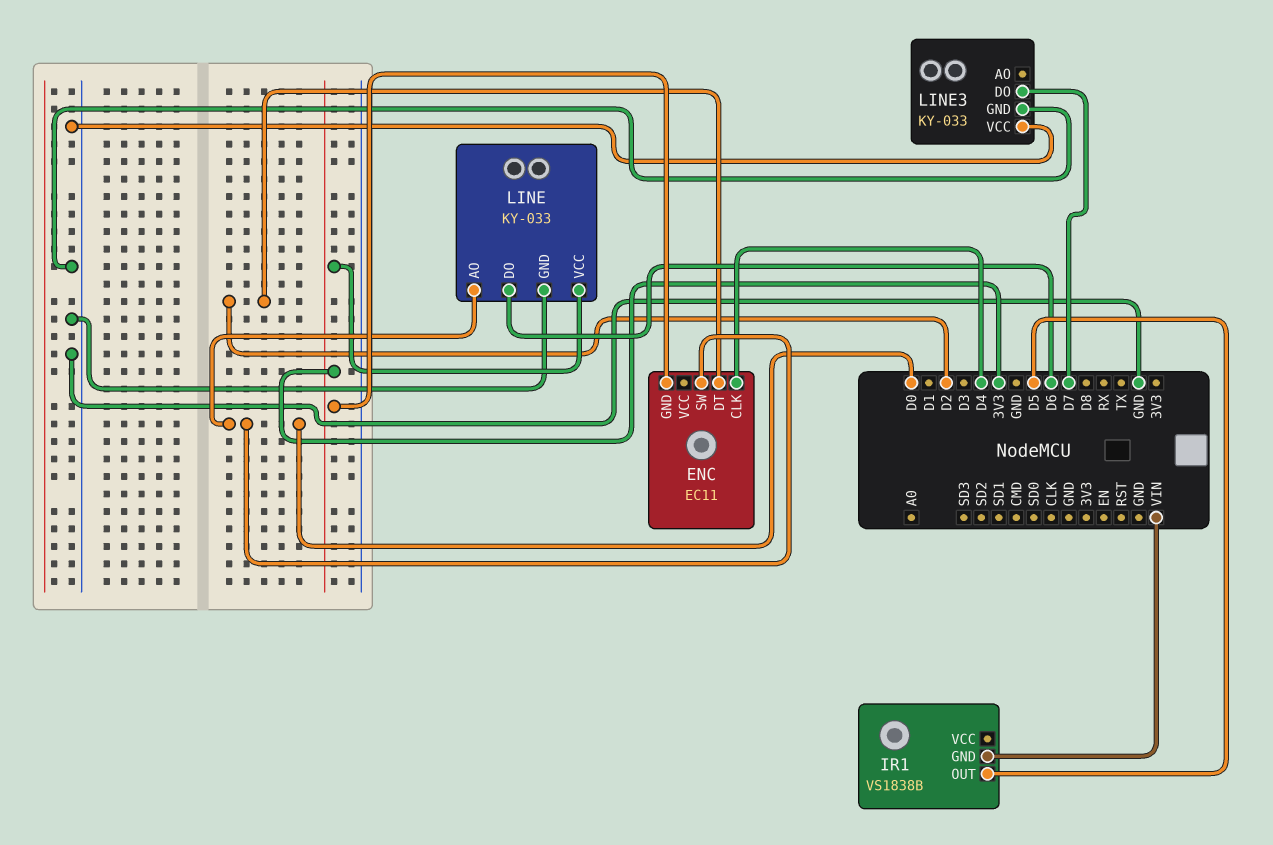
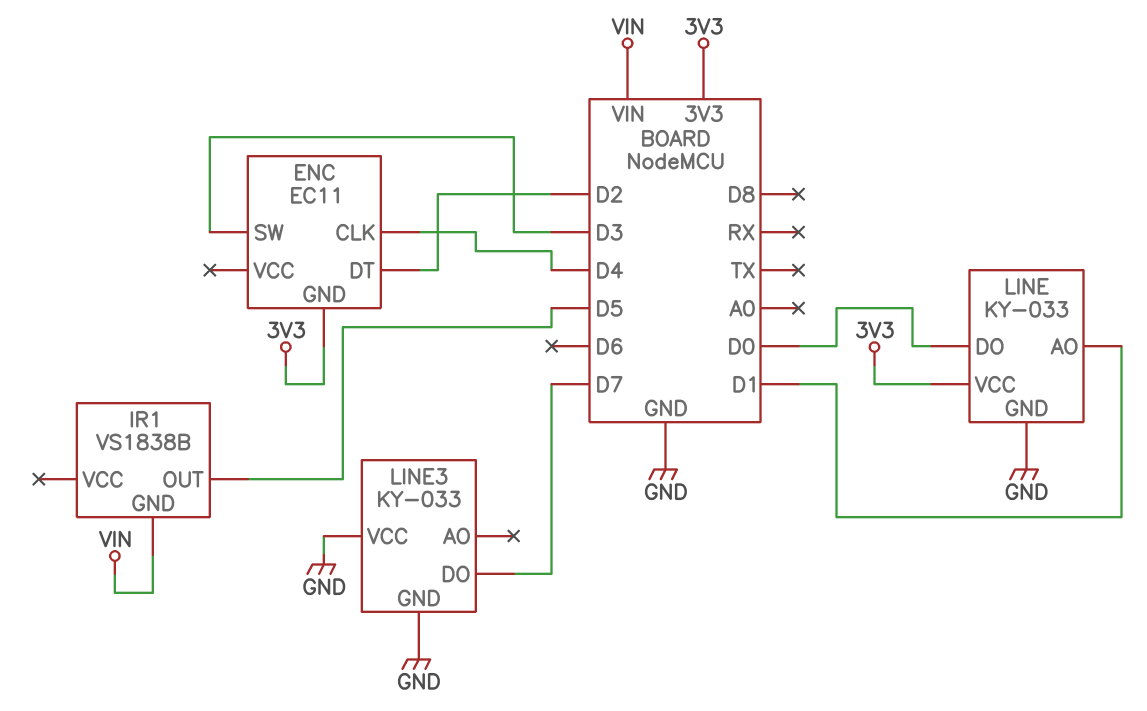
ENC pin SW: D0 -> D3
LINE pin AO: D0 -> D1
LINE pin DO: D6 -> D0

